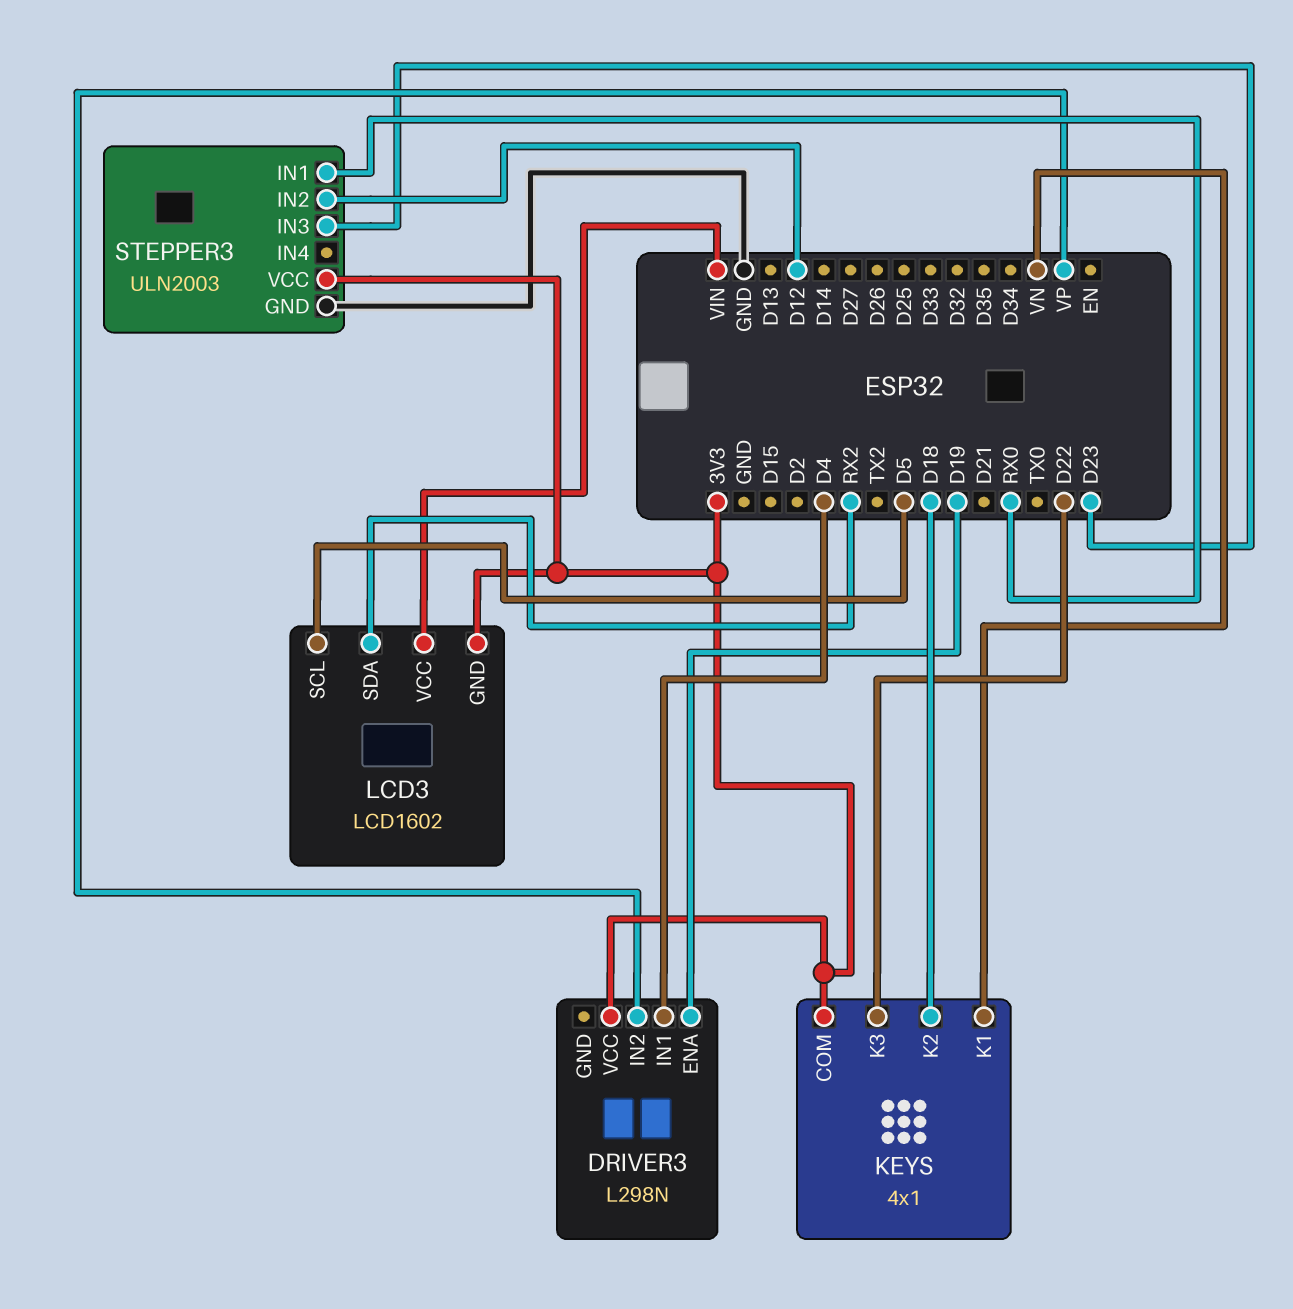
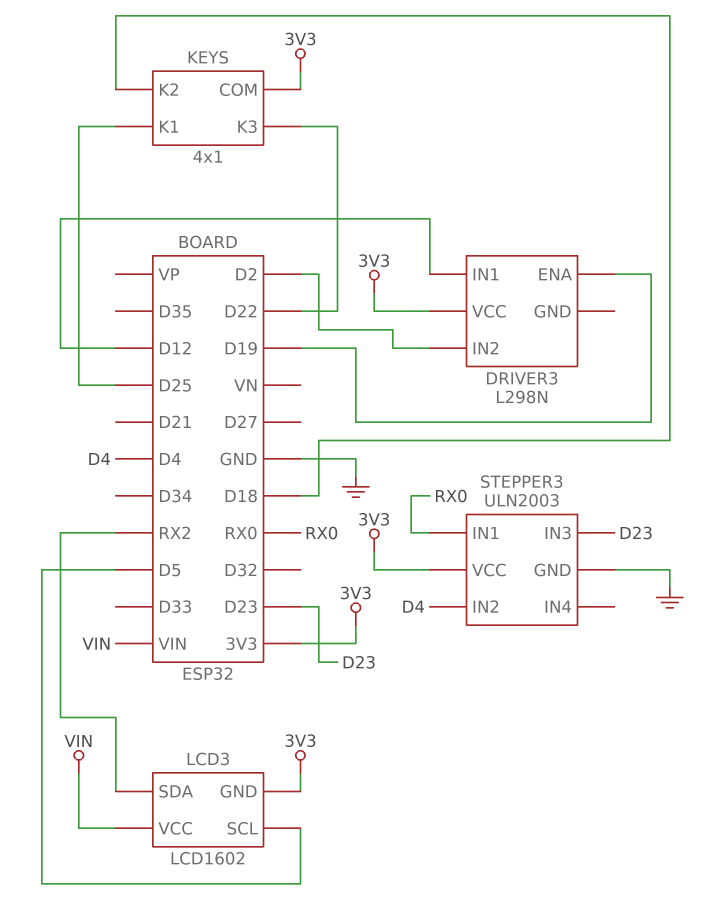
DRIVER3 pin IN1: D4 -> D12
DRIVER3 pin IN2: VP -> D2
KEYS pin K1: VN -> D25
STEPPER3 pin IN2: D12 -> D4

